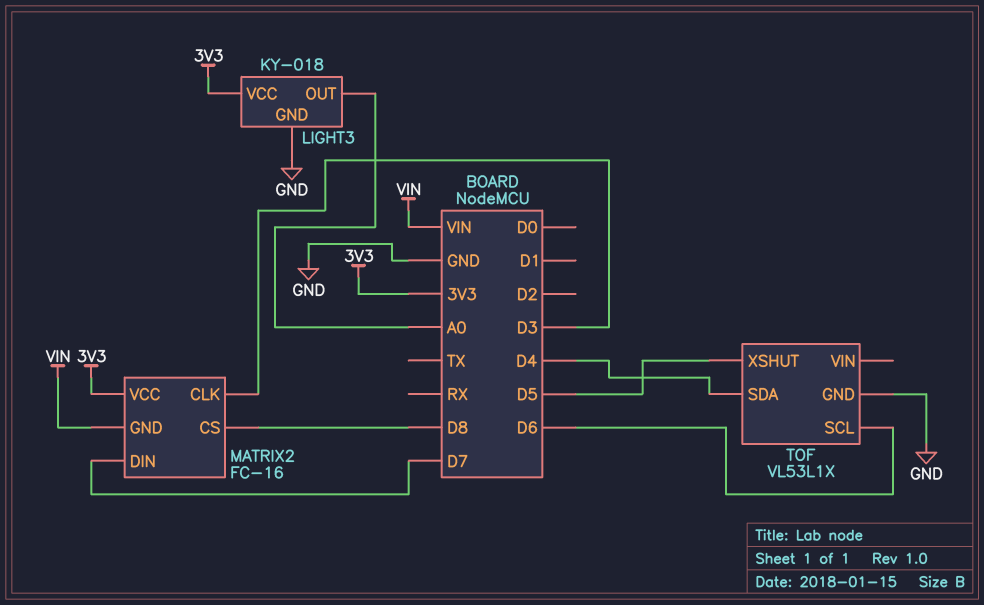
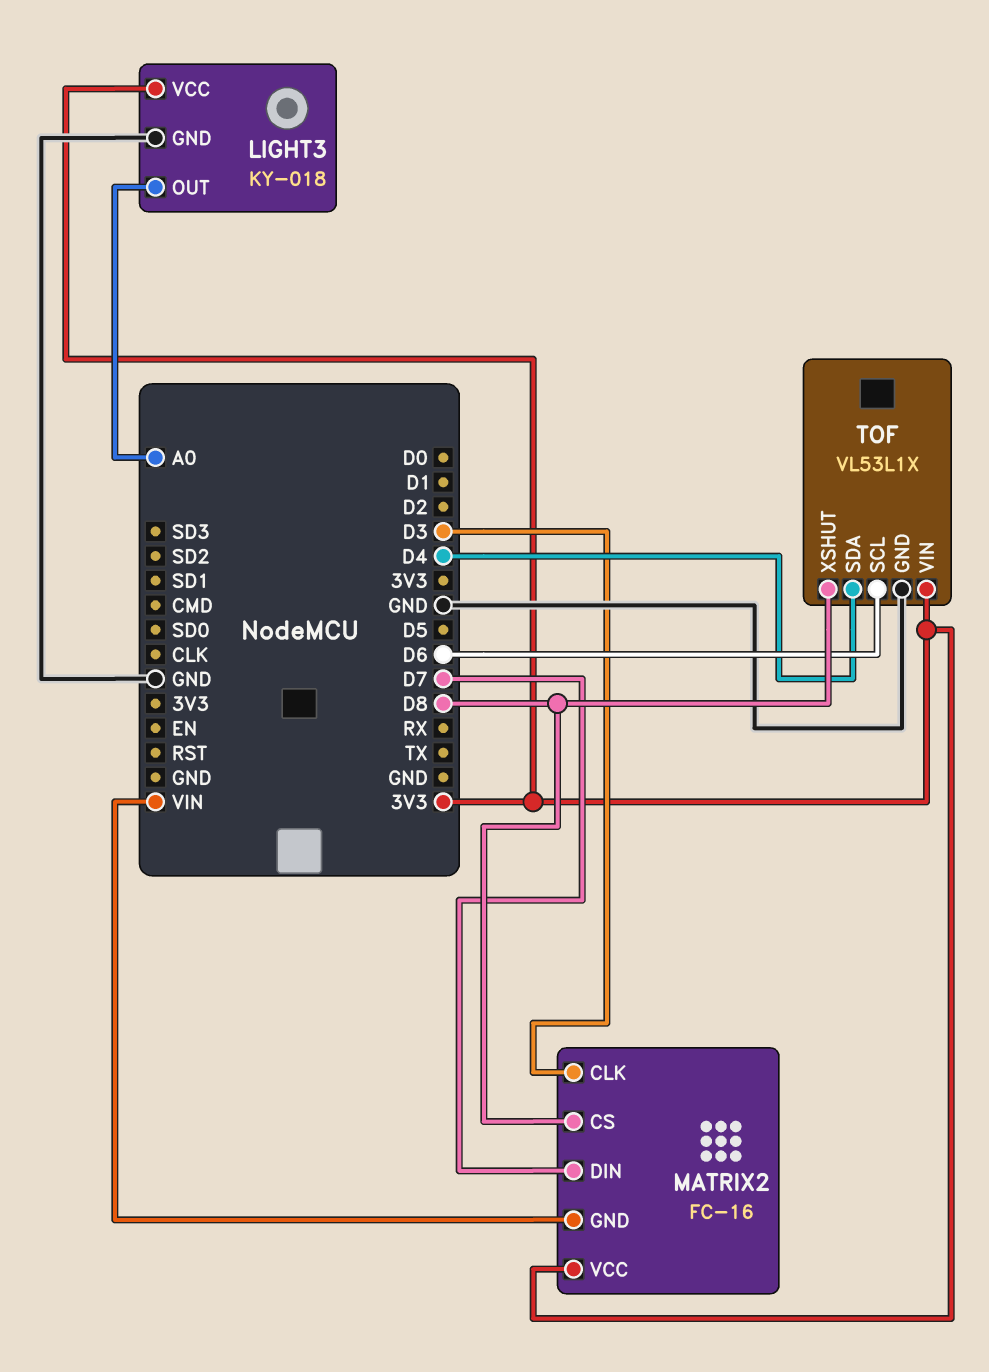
TOF pin VIN: none -> 3V3
TOF pin XSHUT: D5 -> D8

